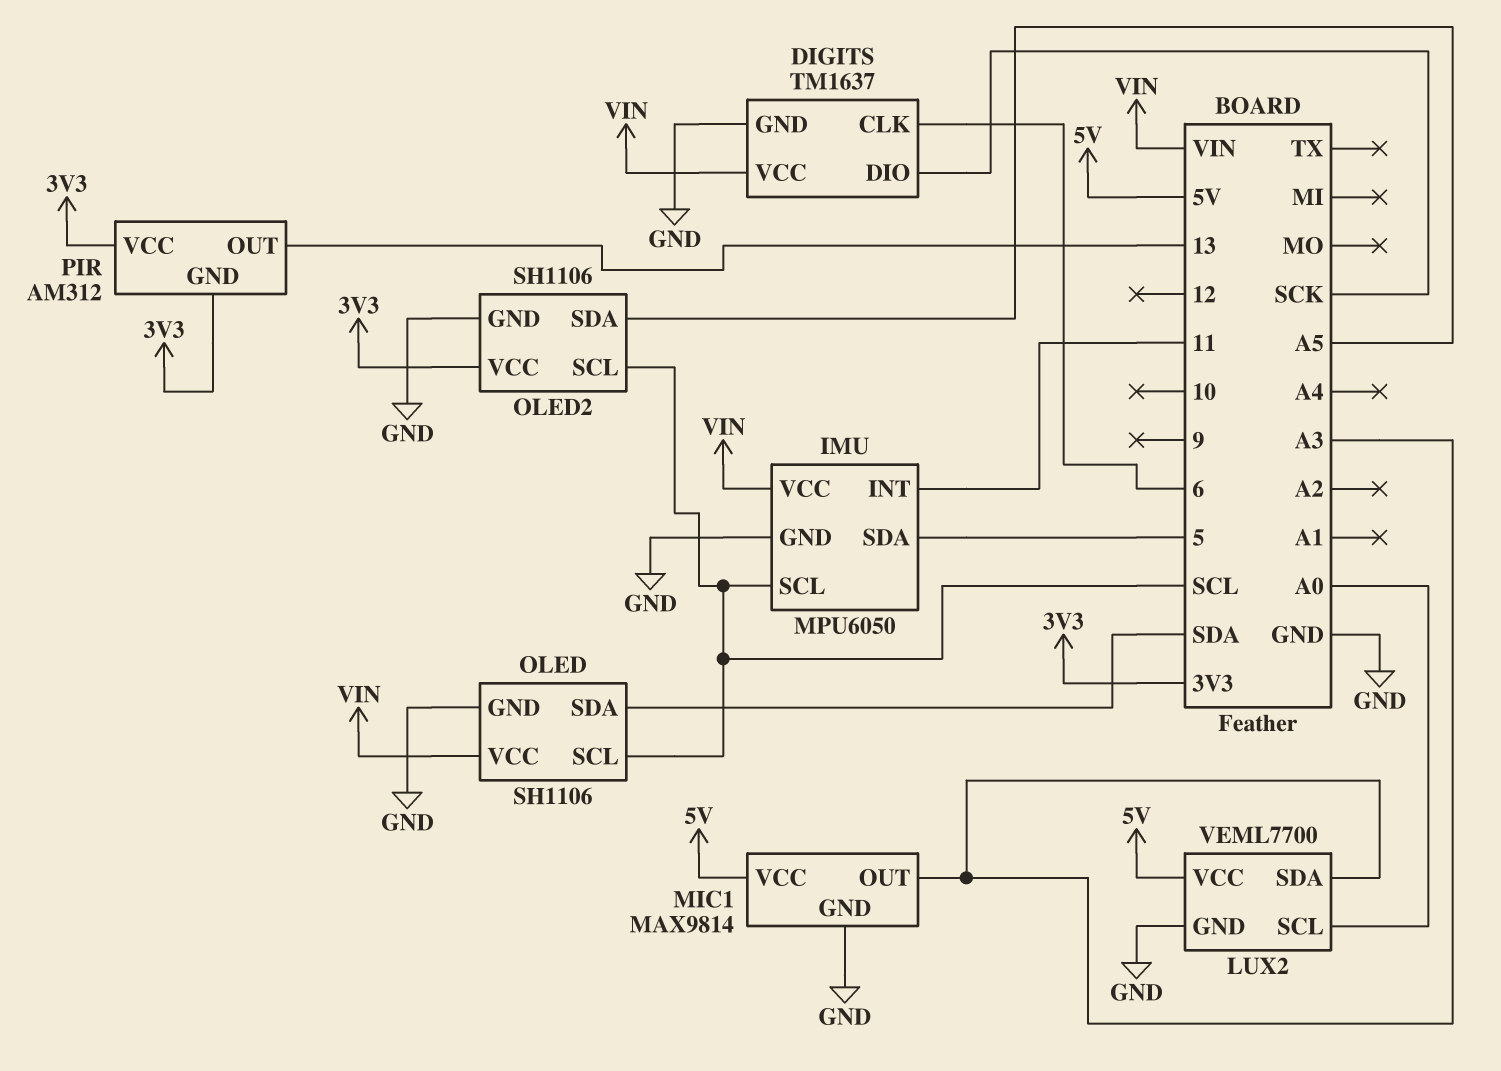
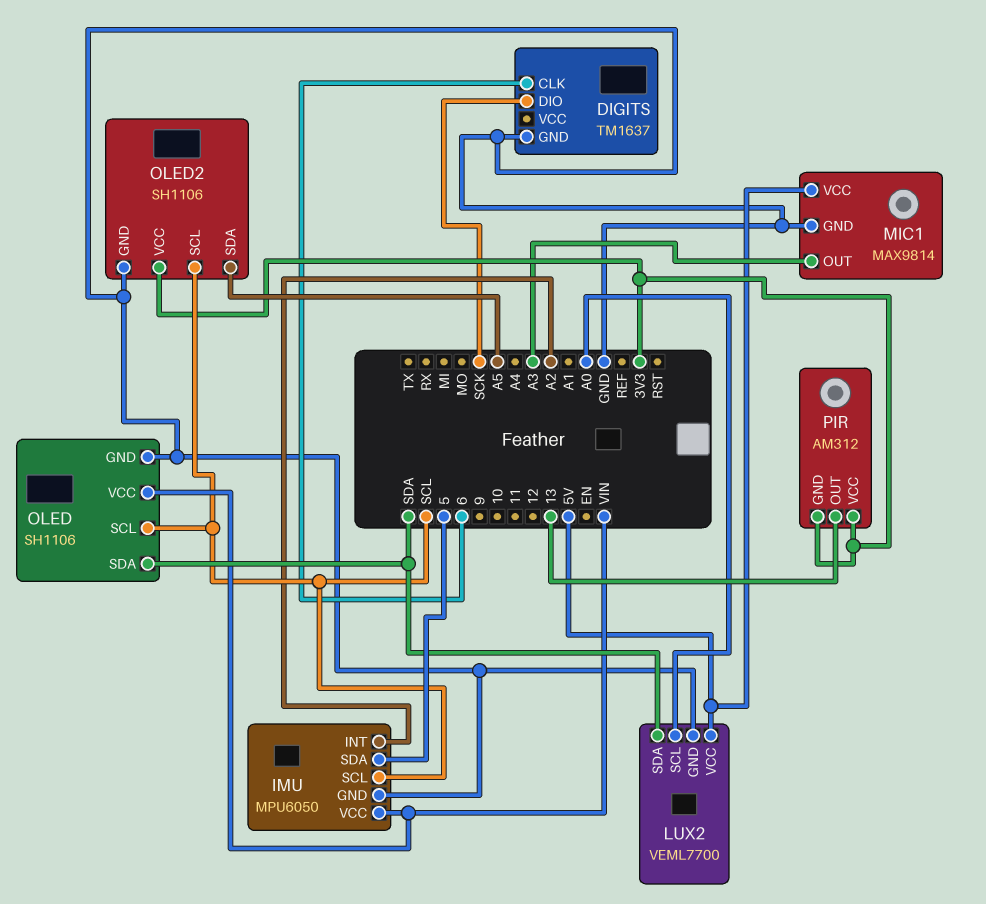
DIGITS pin VCC: VIN -> none
IMU pin INT: 11 -> A2
LUX2 pin SDA: A3 -> SDA

